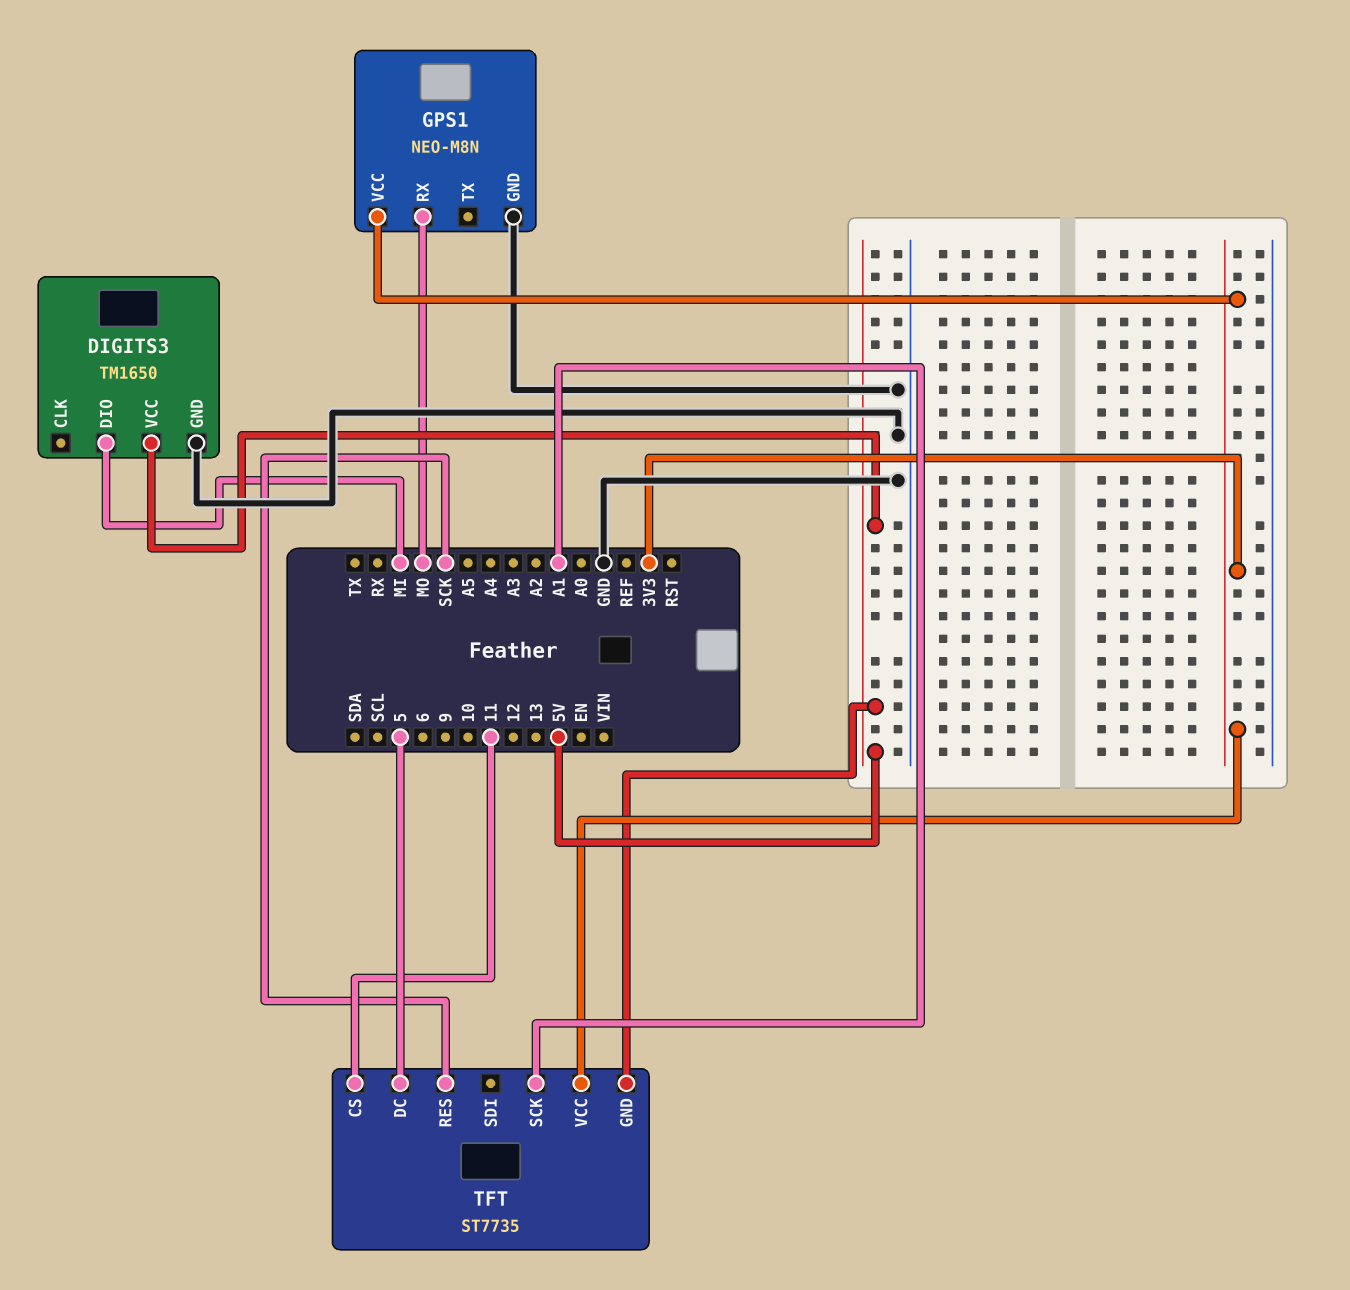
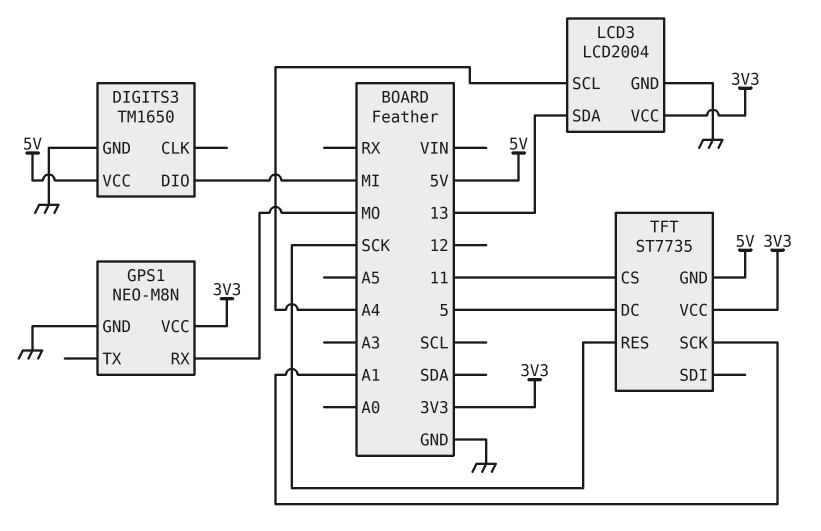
LCD3: none -> LCD2004
LCD3 pin GND: none -> GND
LCD3 pin SCL: none -> A4
LCD3 pin SDA: none -> 13
LCD3 pin VCC: none -> 3V3

